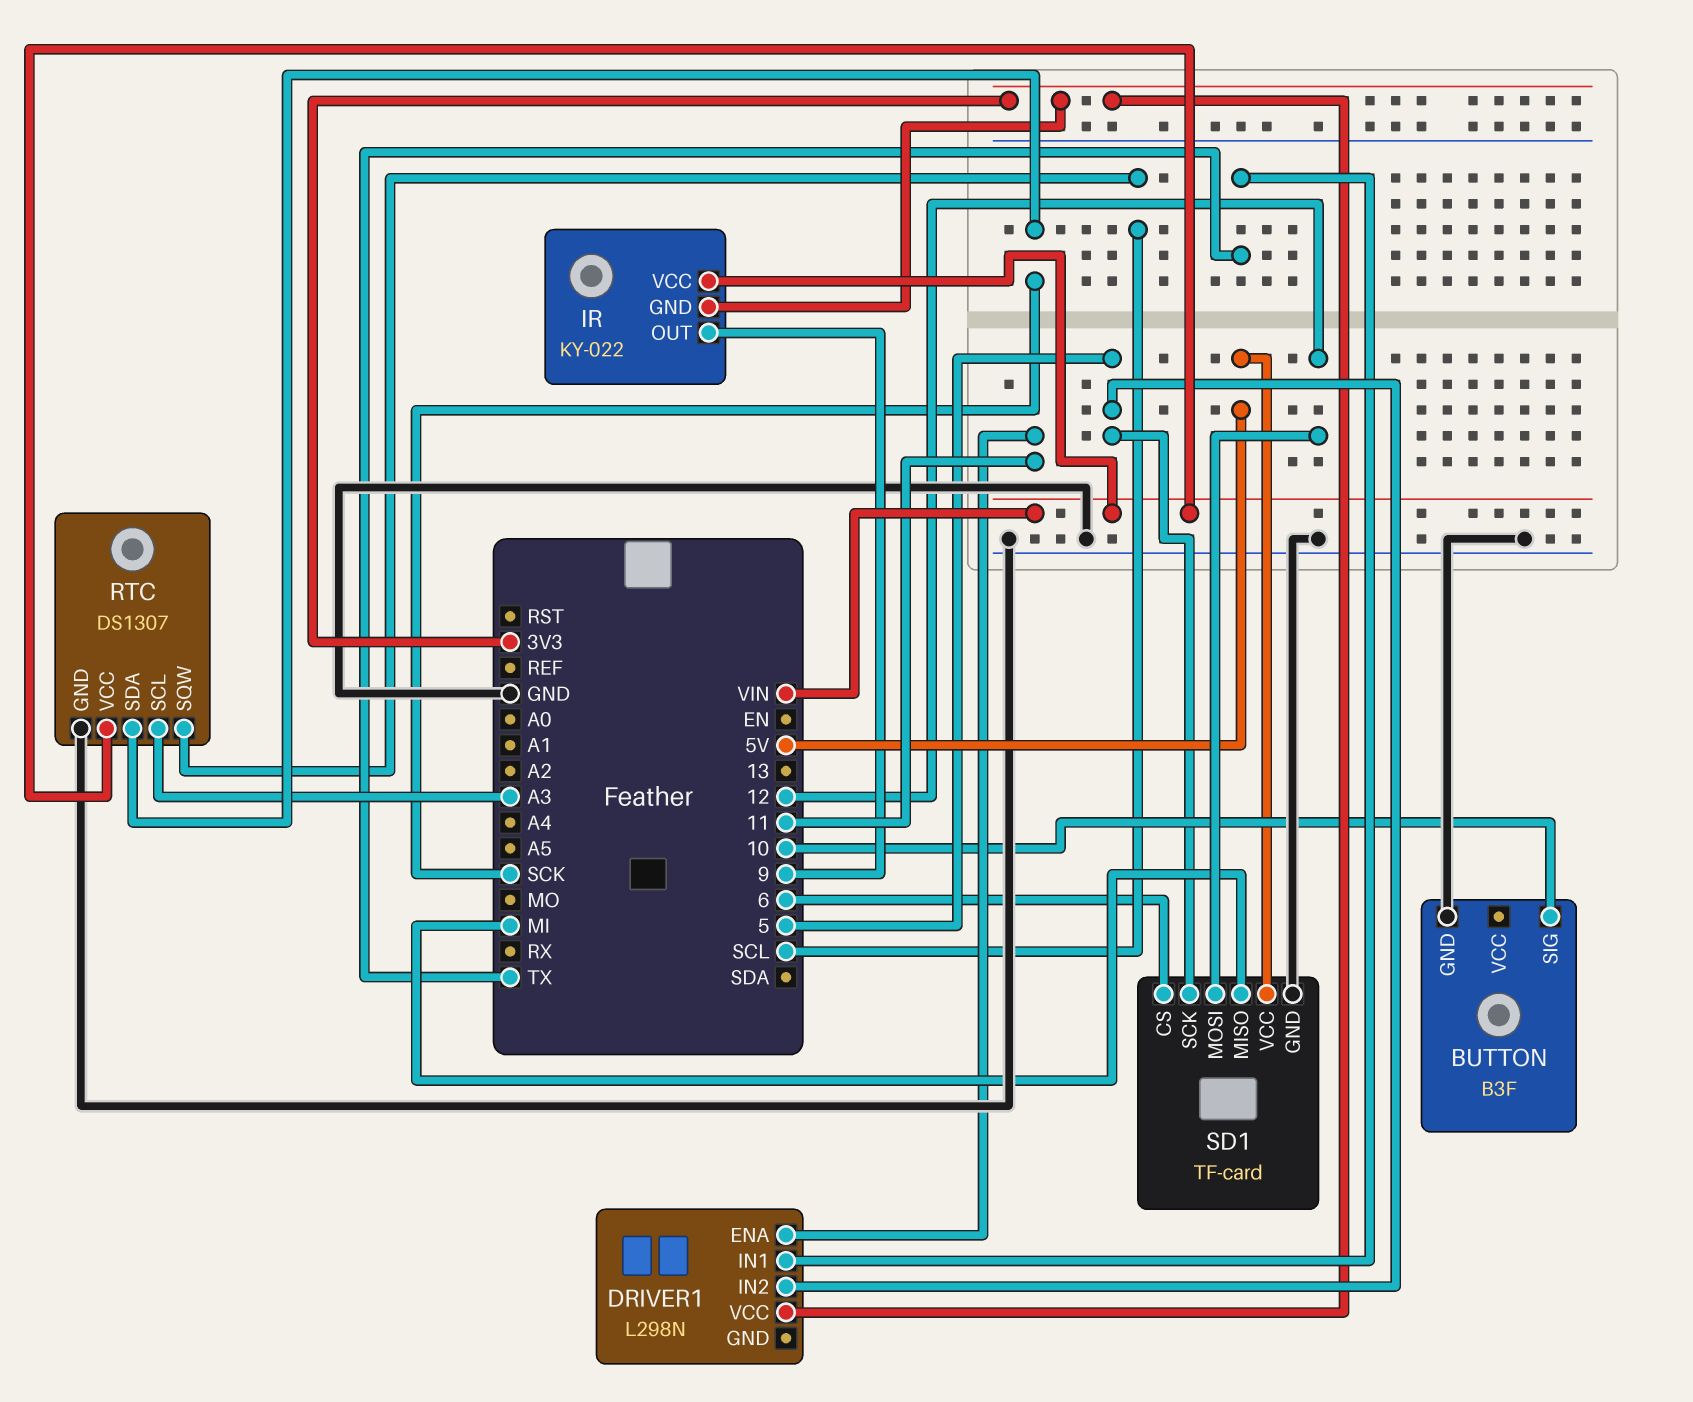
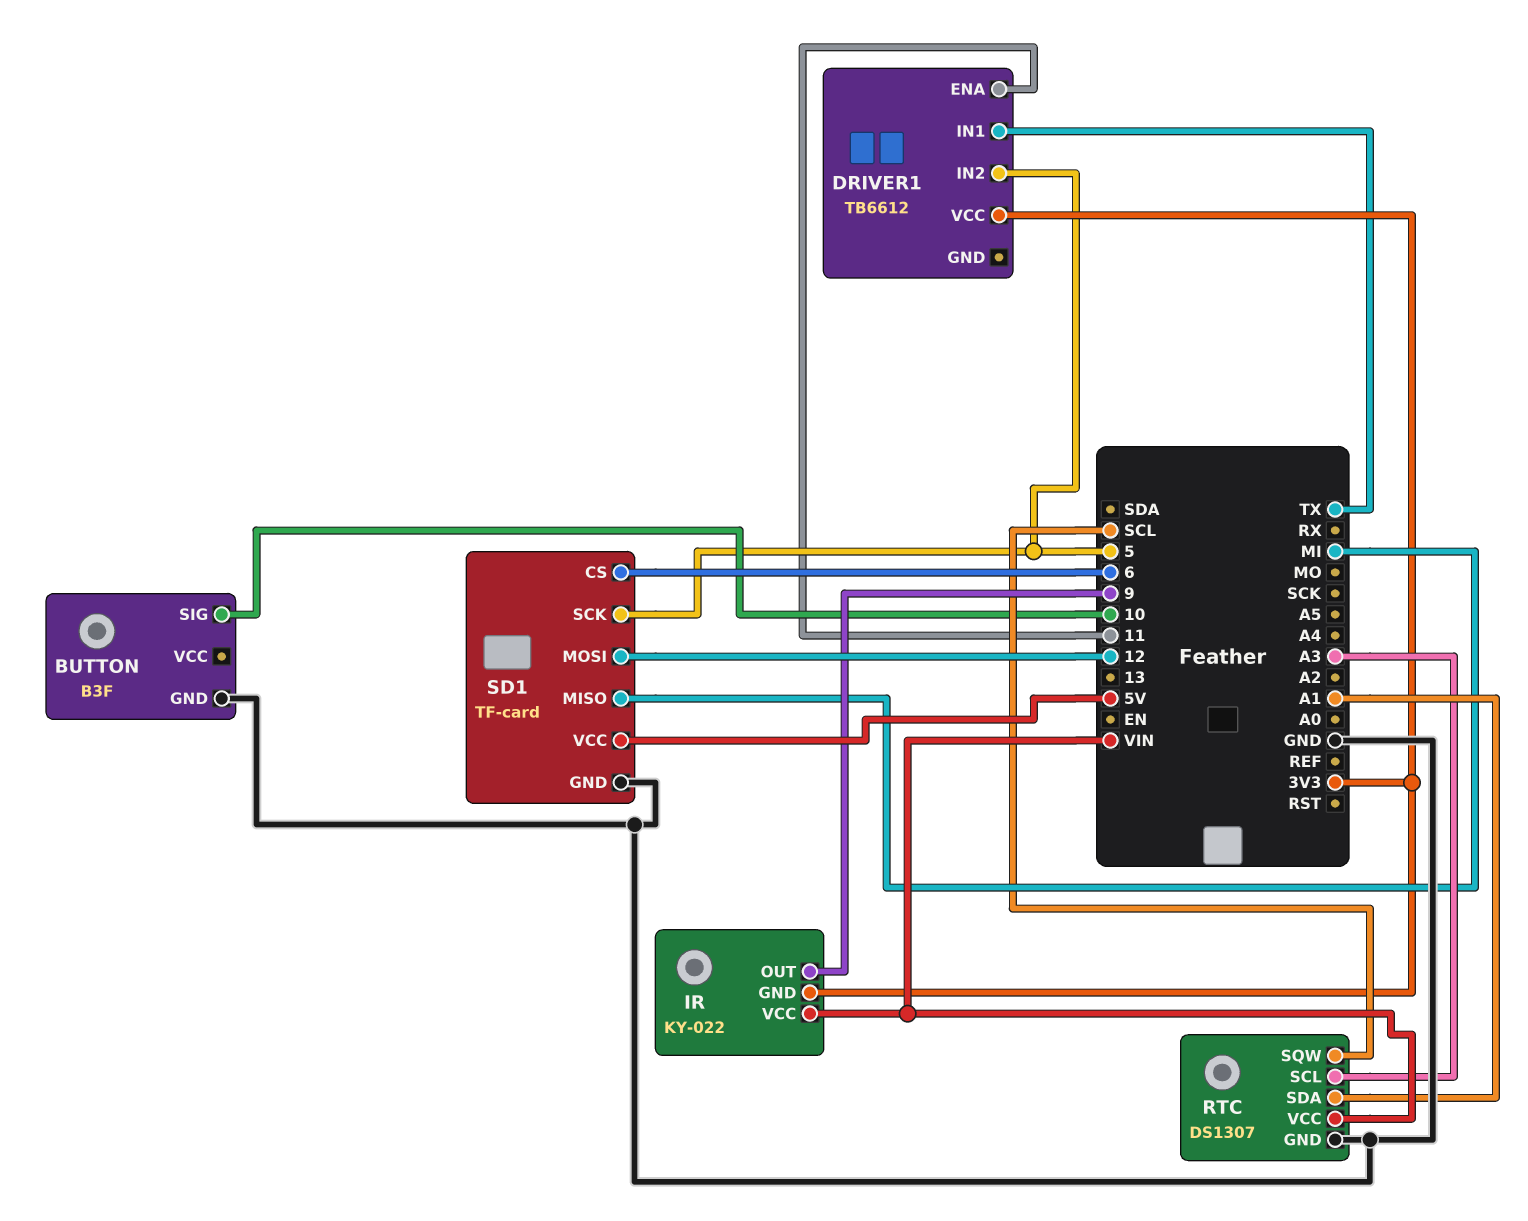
DRIVER1: L298N -> TB6612
RTC pin SDA: SCK -> A1

